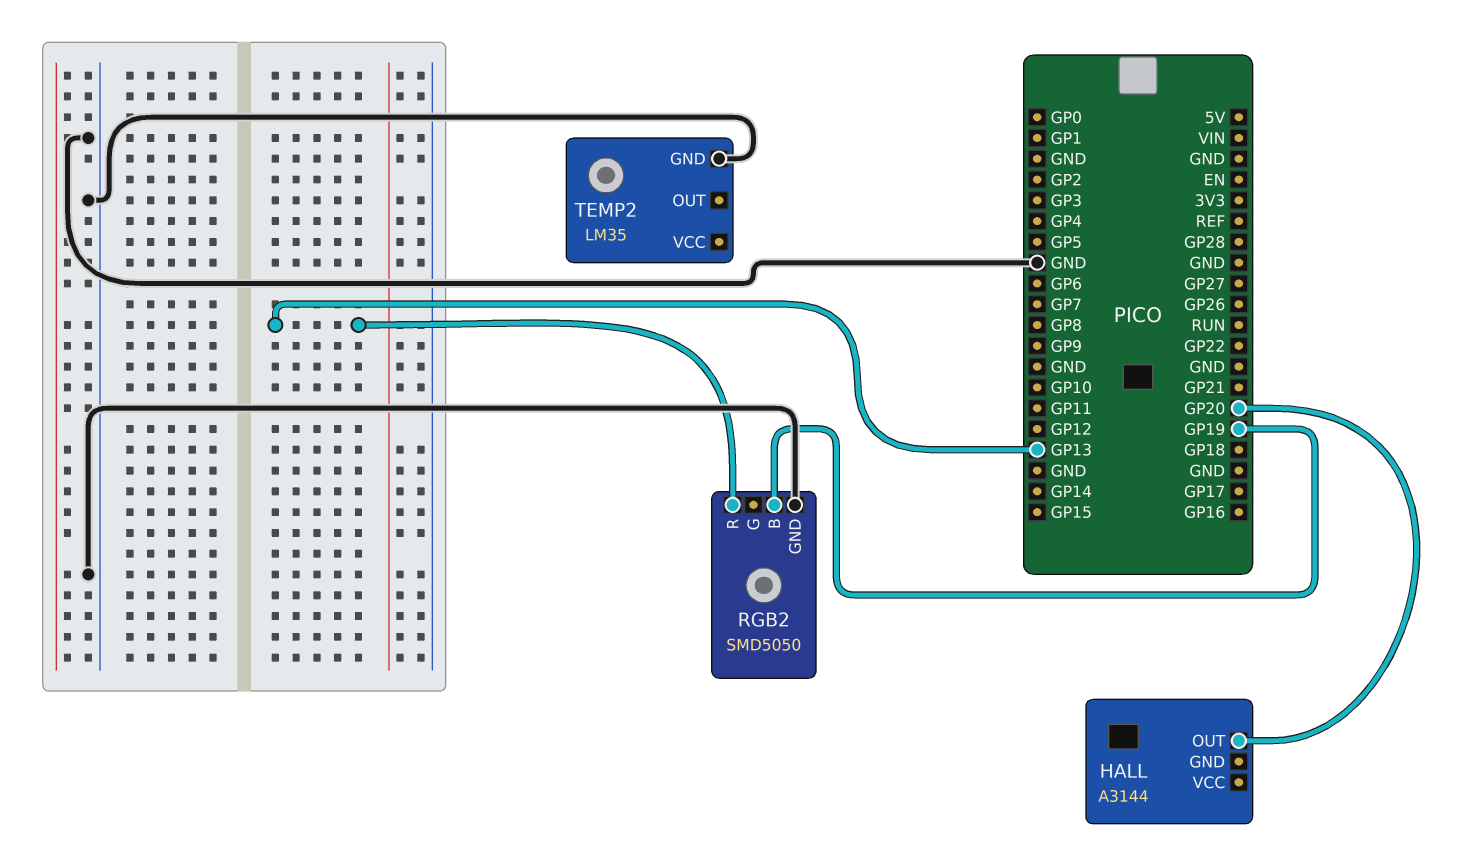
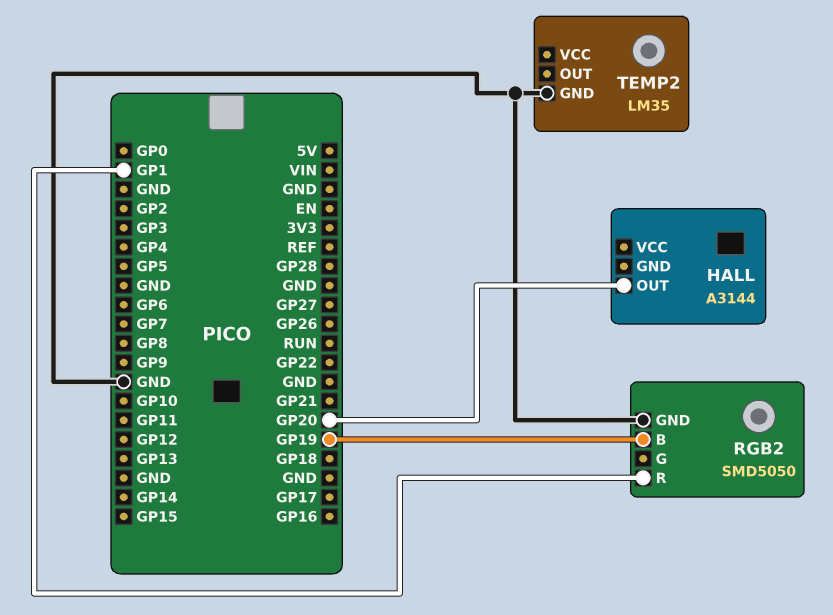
RGB2 pin R: GP13 -> GP1

